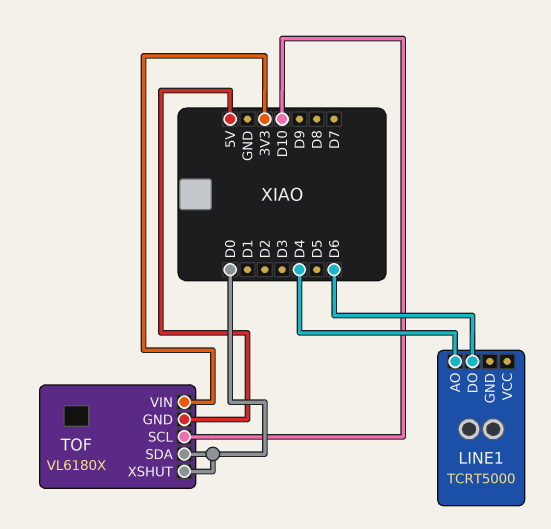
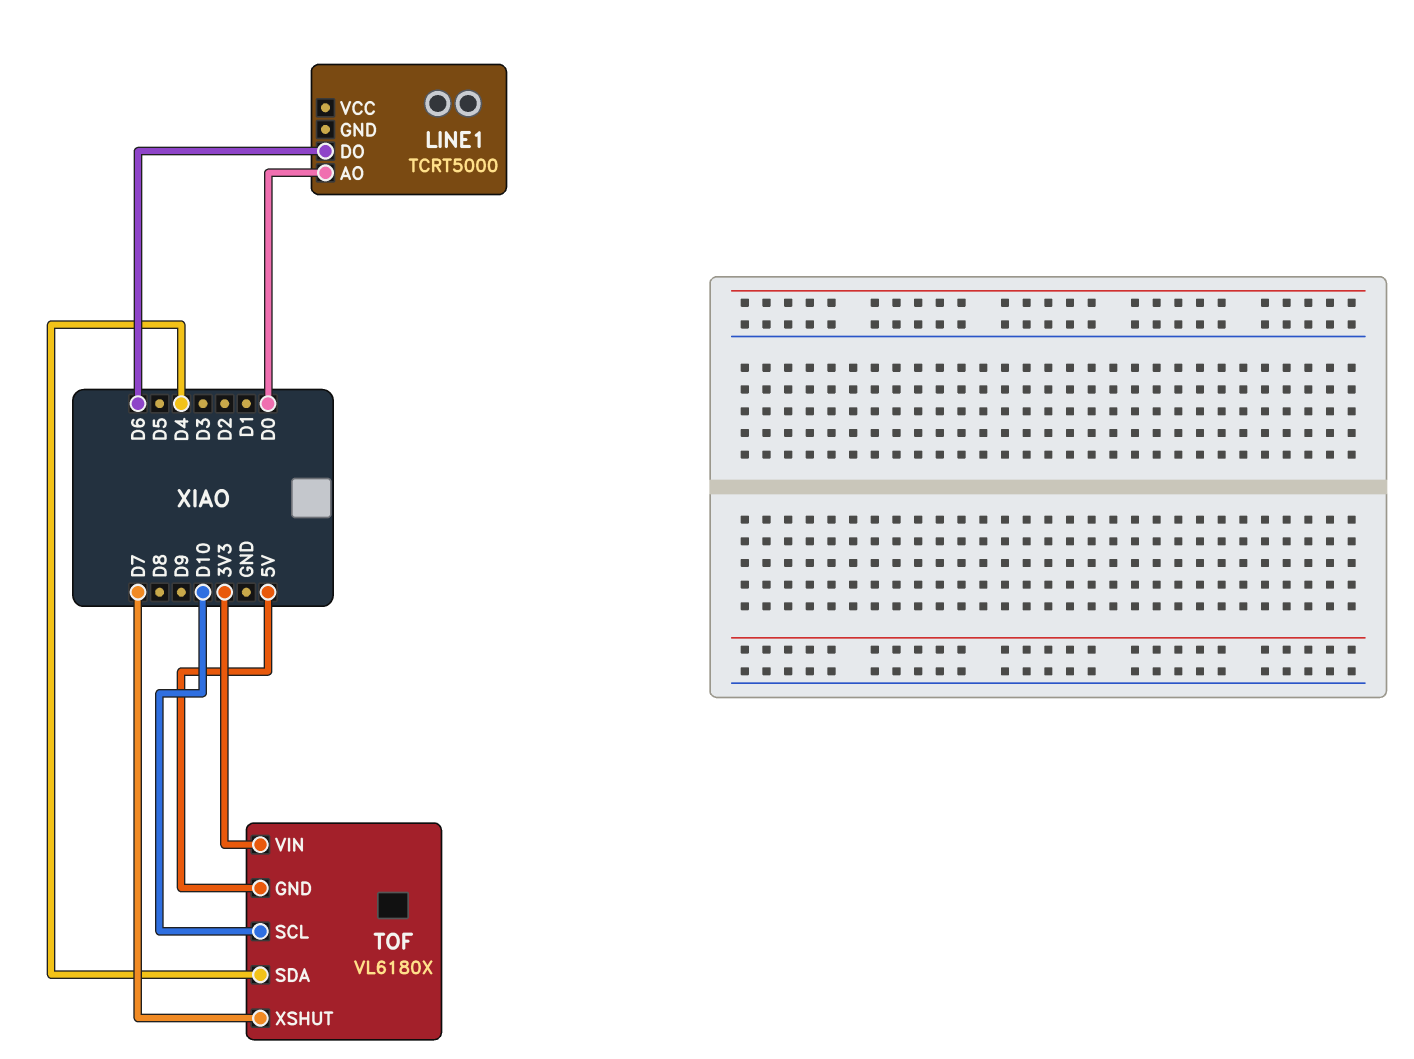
LINE1 pin AO: D4 -> D0
TOF pin SDA: D0 -> D4
TOF pin XSHUT: D0 -> D7

